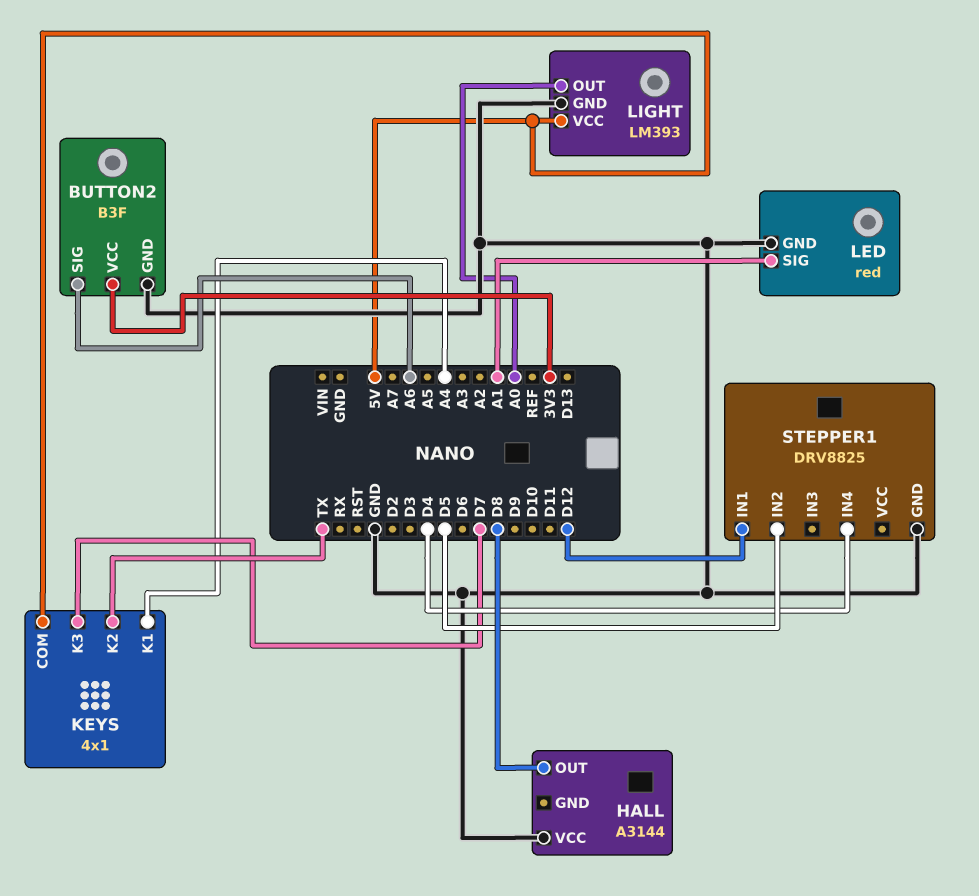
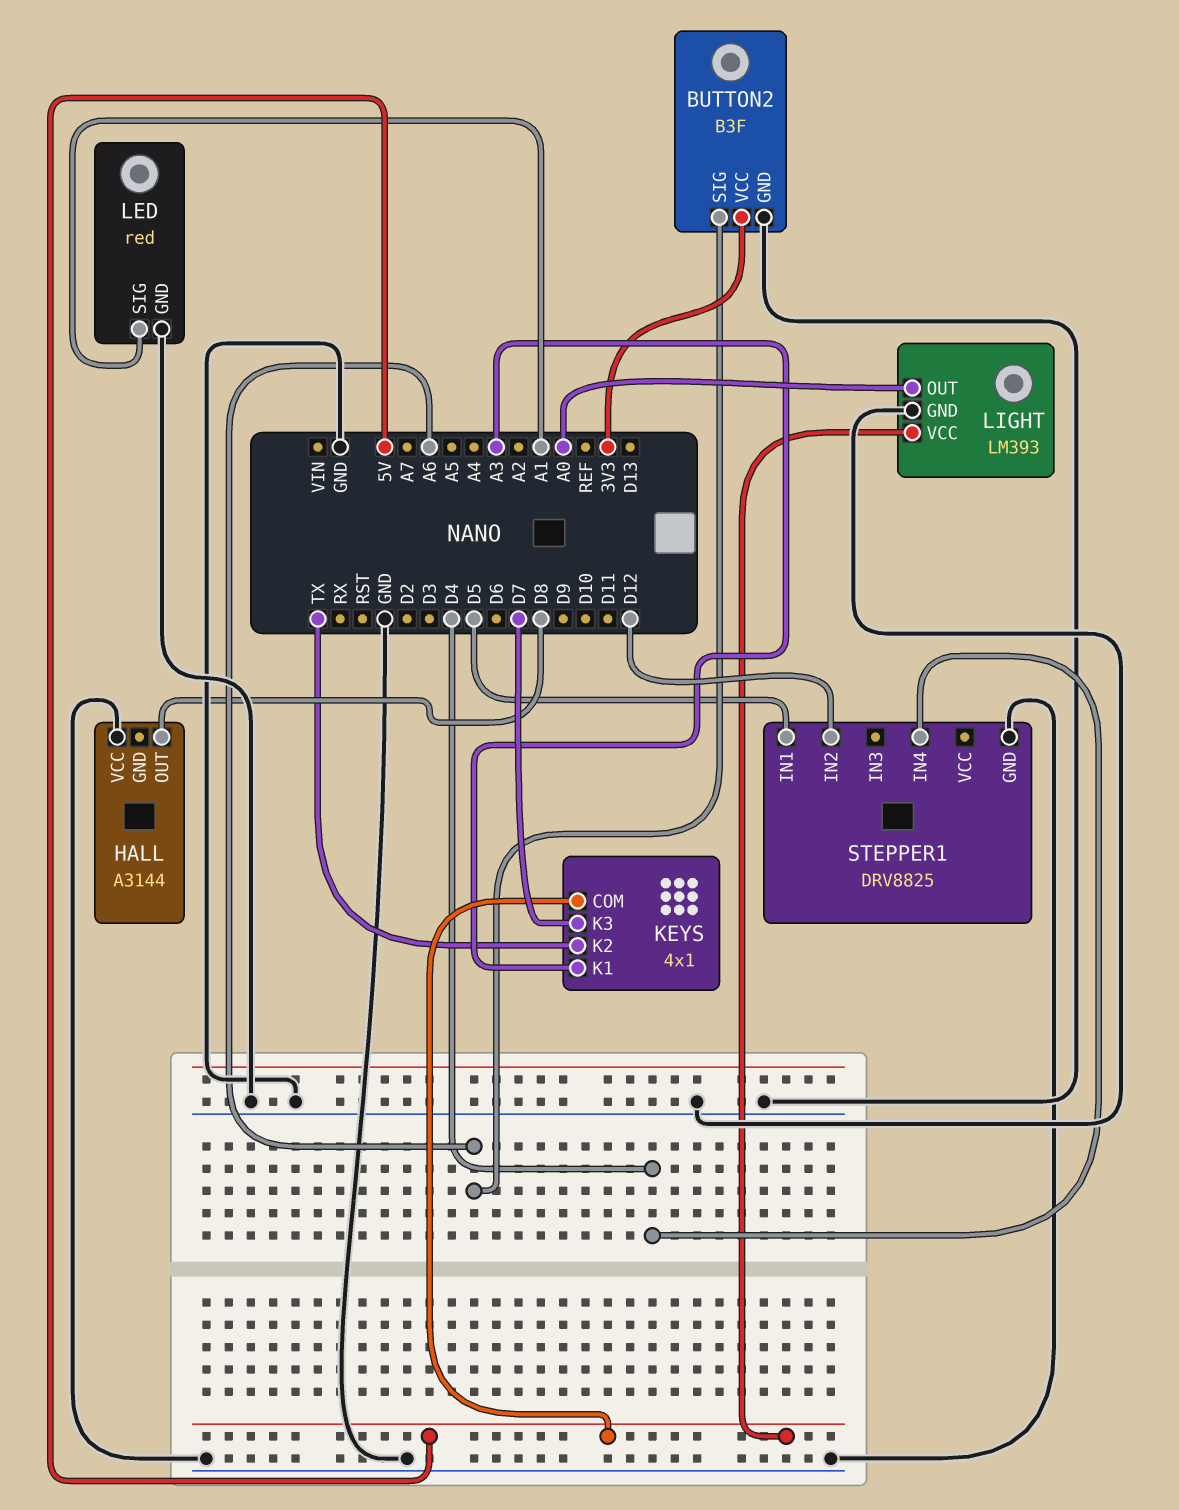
KEYS pin K1: A4 -> A3
STEPPER1 pin IN1: D12 -> D5
STEPPER1 pin IN2: D5 -> D12

